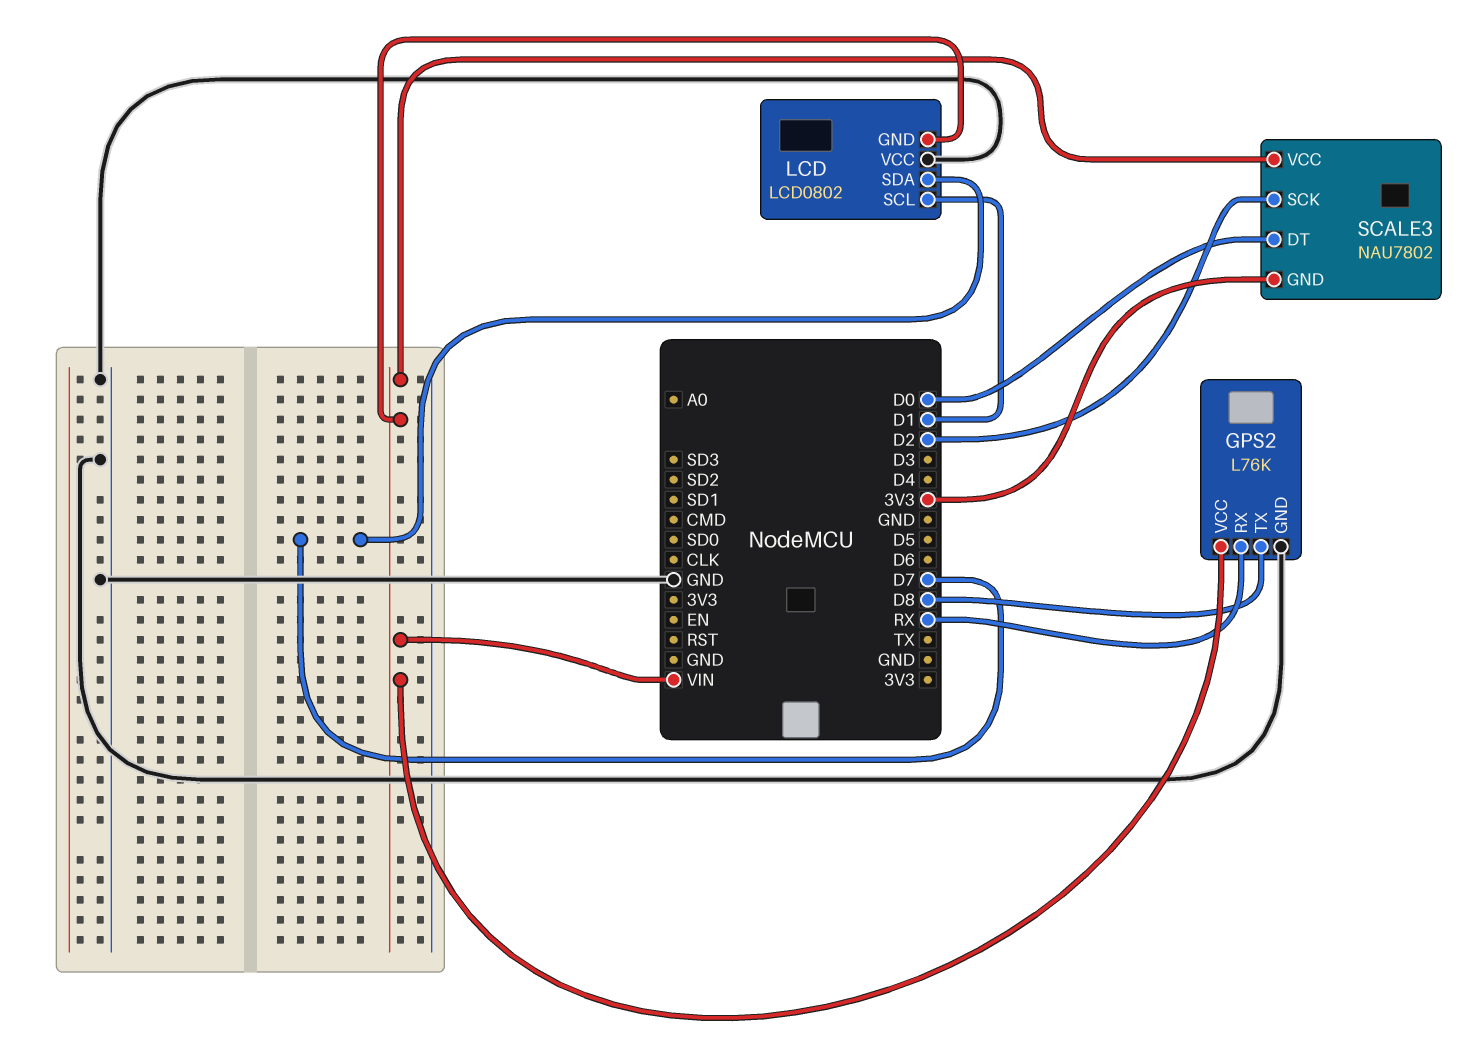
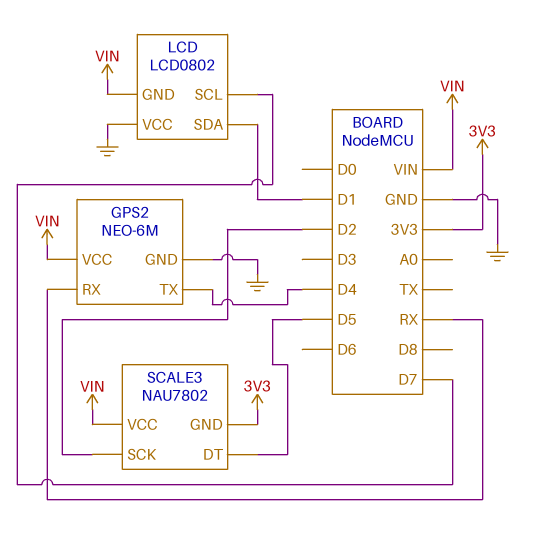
GPS2: L76K -> NEO-6M
GPS2 pin TX: D8 -> D4
LCD pin SCL: D1 -> D7
LCD pin SDA: D7 -> D1
SCALE3 pin DT: D0 -> D5

